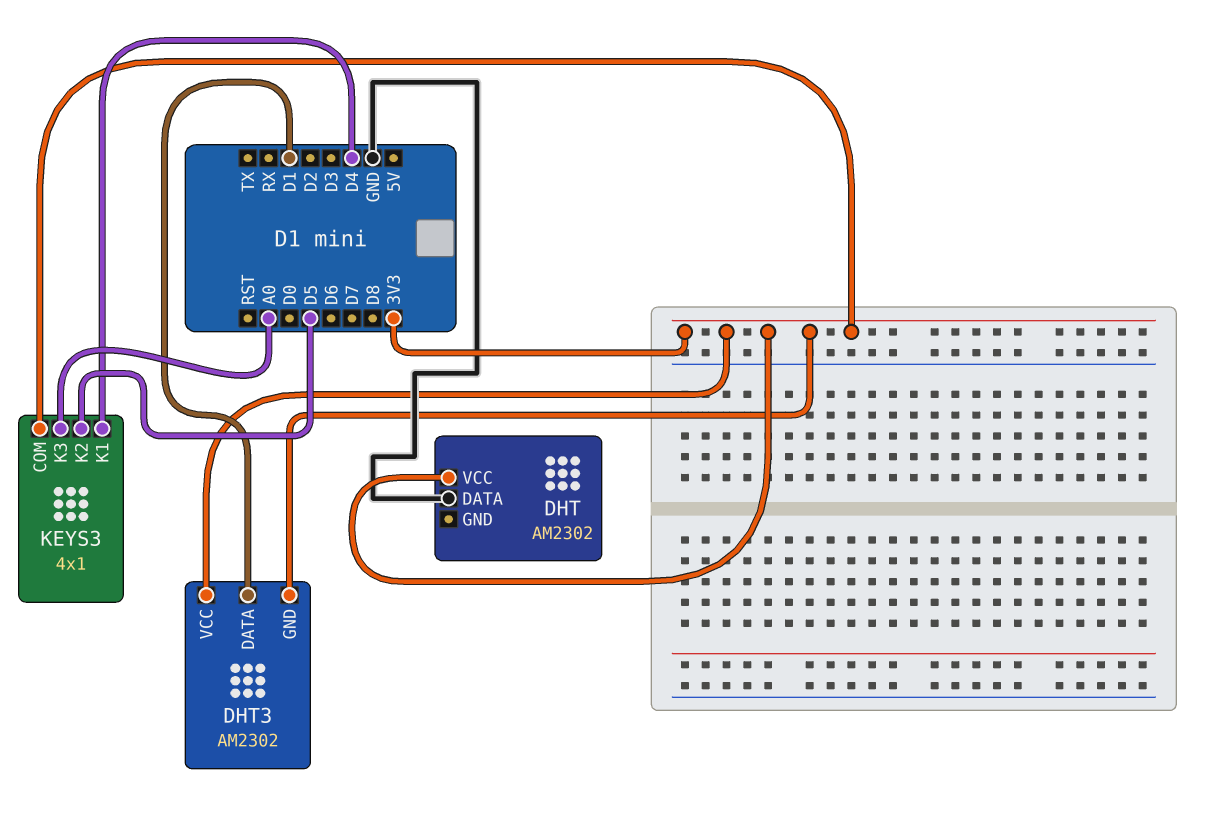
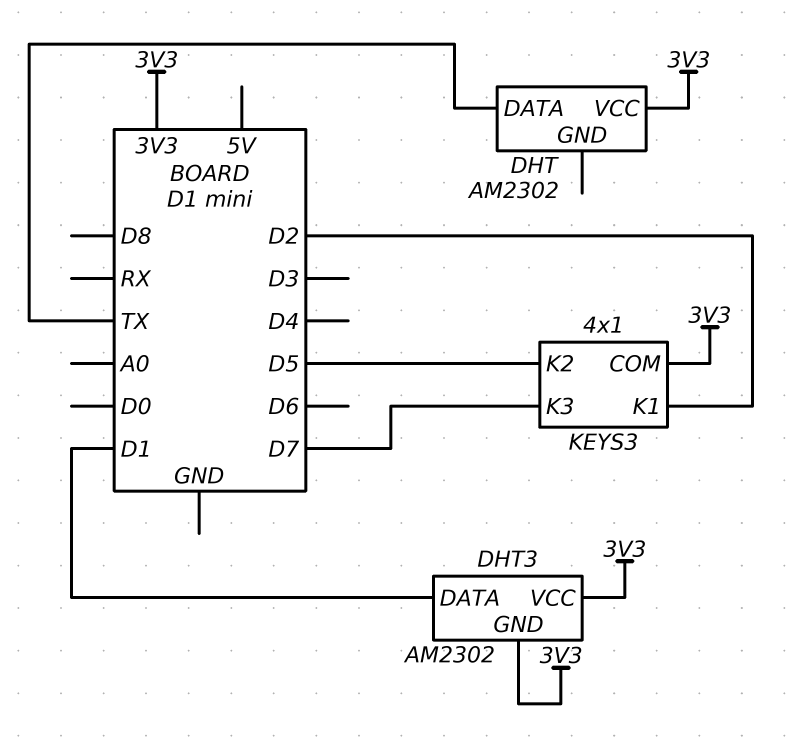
DHT pin DATA: GND -> TX
KEYS3 pin K1: D4 -> D2
KEYS3 pin K3: A0 -> D7

